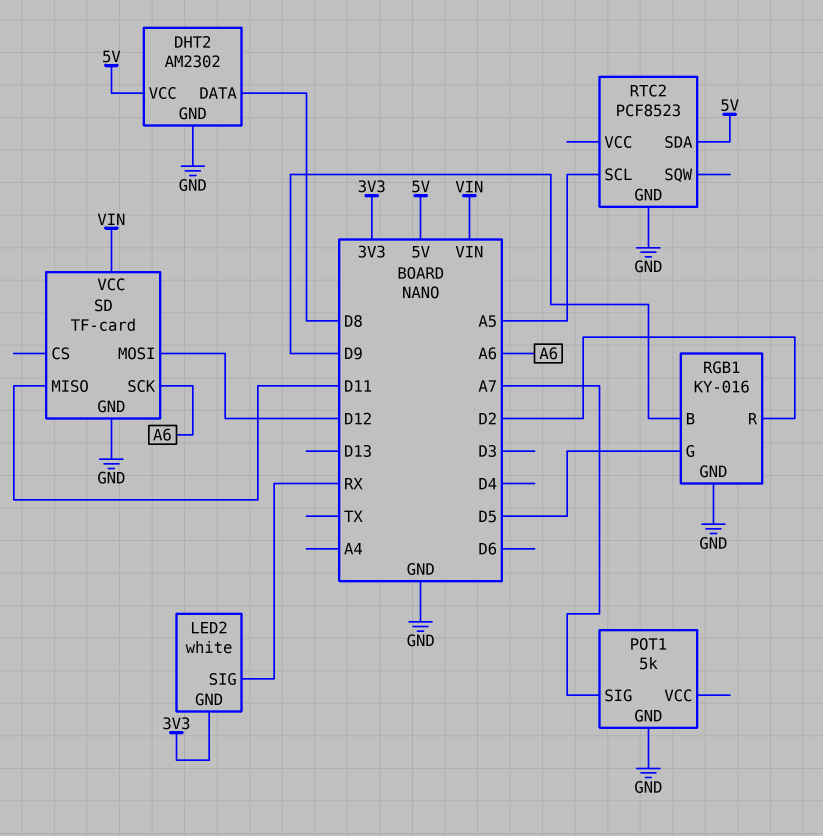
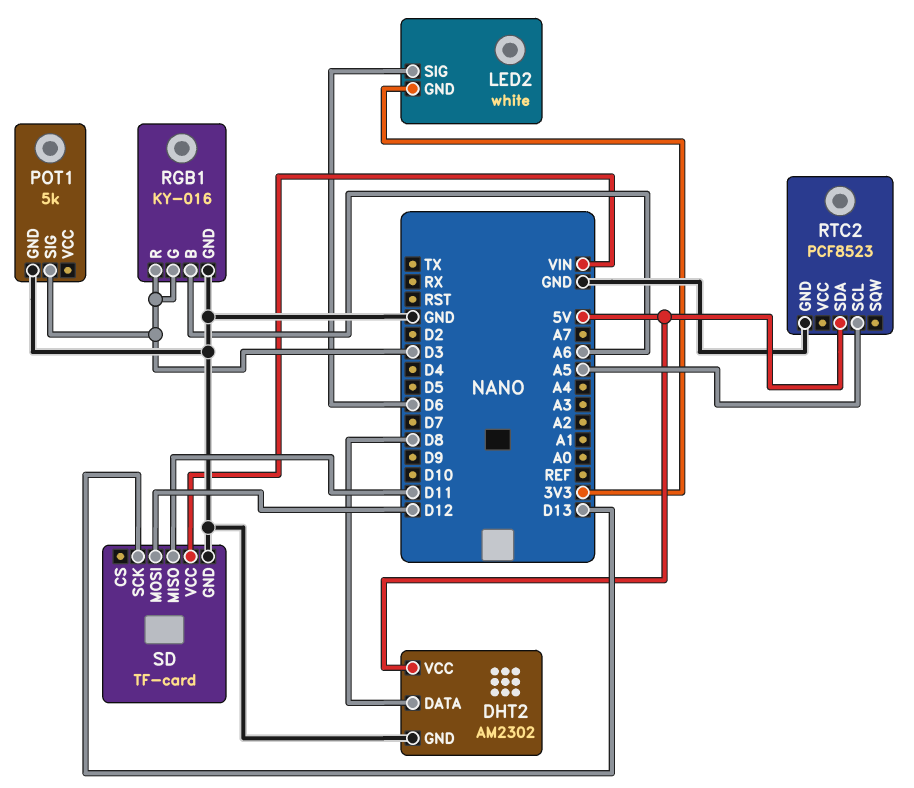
LED2 pin SIG: RX -> D6
POT1 pin SIG: A7 -> D3
RGB1 pin B: D9 -> A6
RGB1 pin G: D5 -> D3
RGB1 pin R: D2 -> D3
SD pin SCK: A6 -> D13

